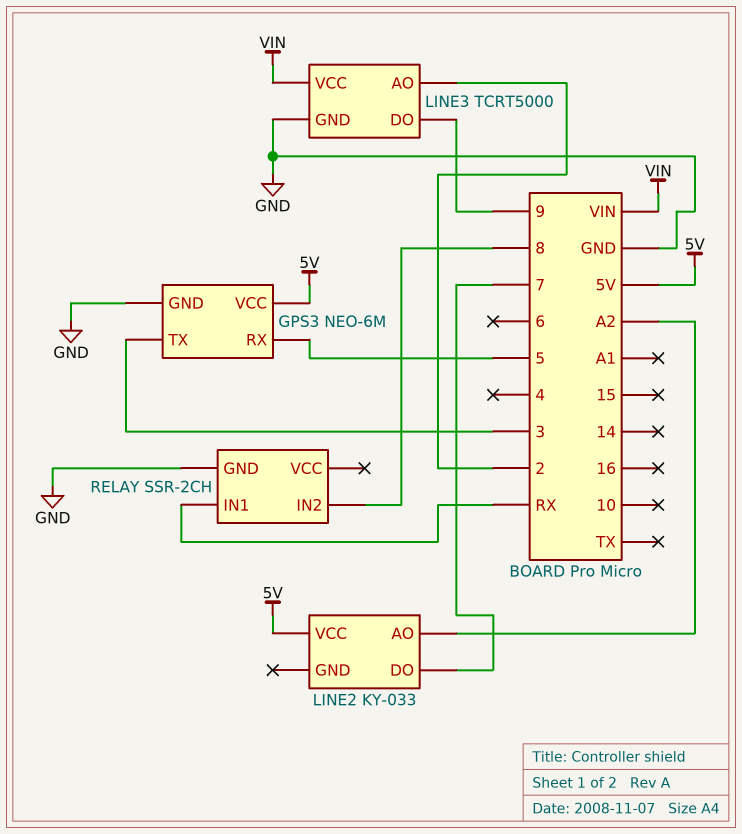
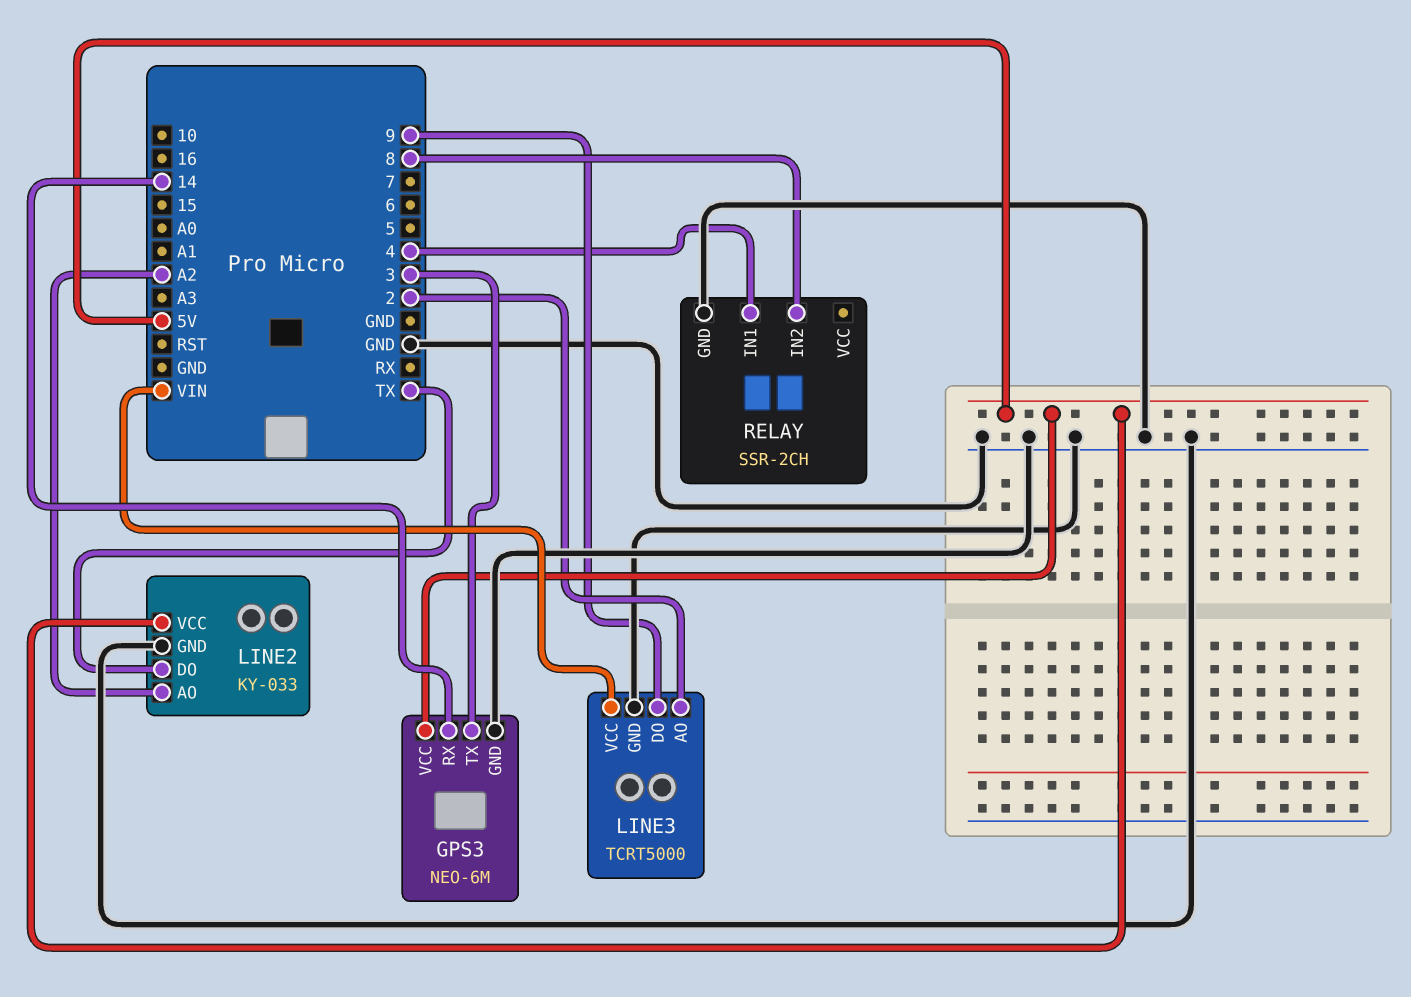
GPS3 pin RX: 5 -> 14
LINE2 pin DO: 7 -> TX
LINE2 pin GND: none -> GND
RELAY pin IN1: RX -> 4

